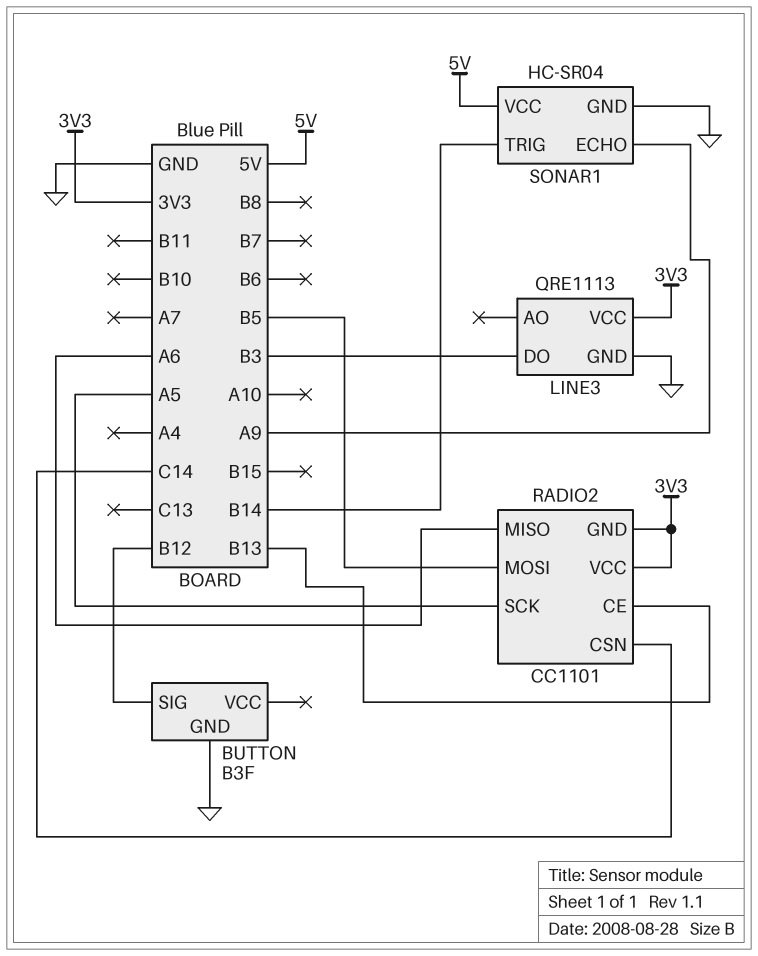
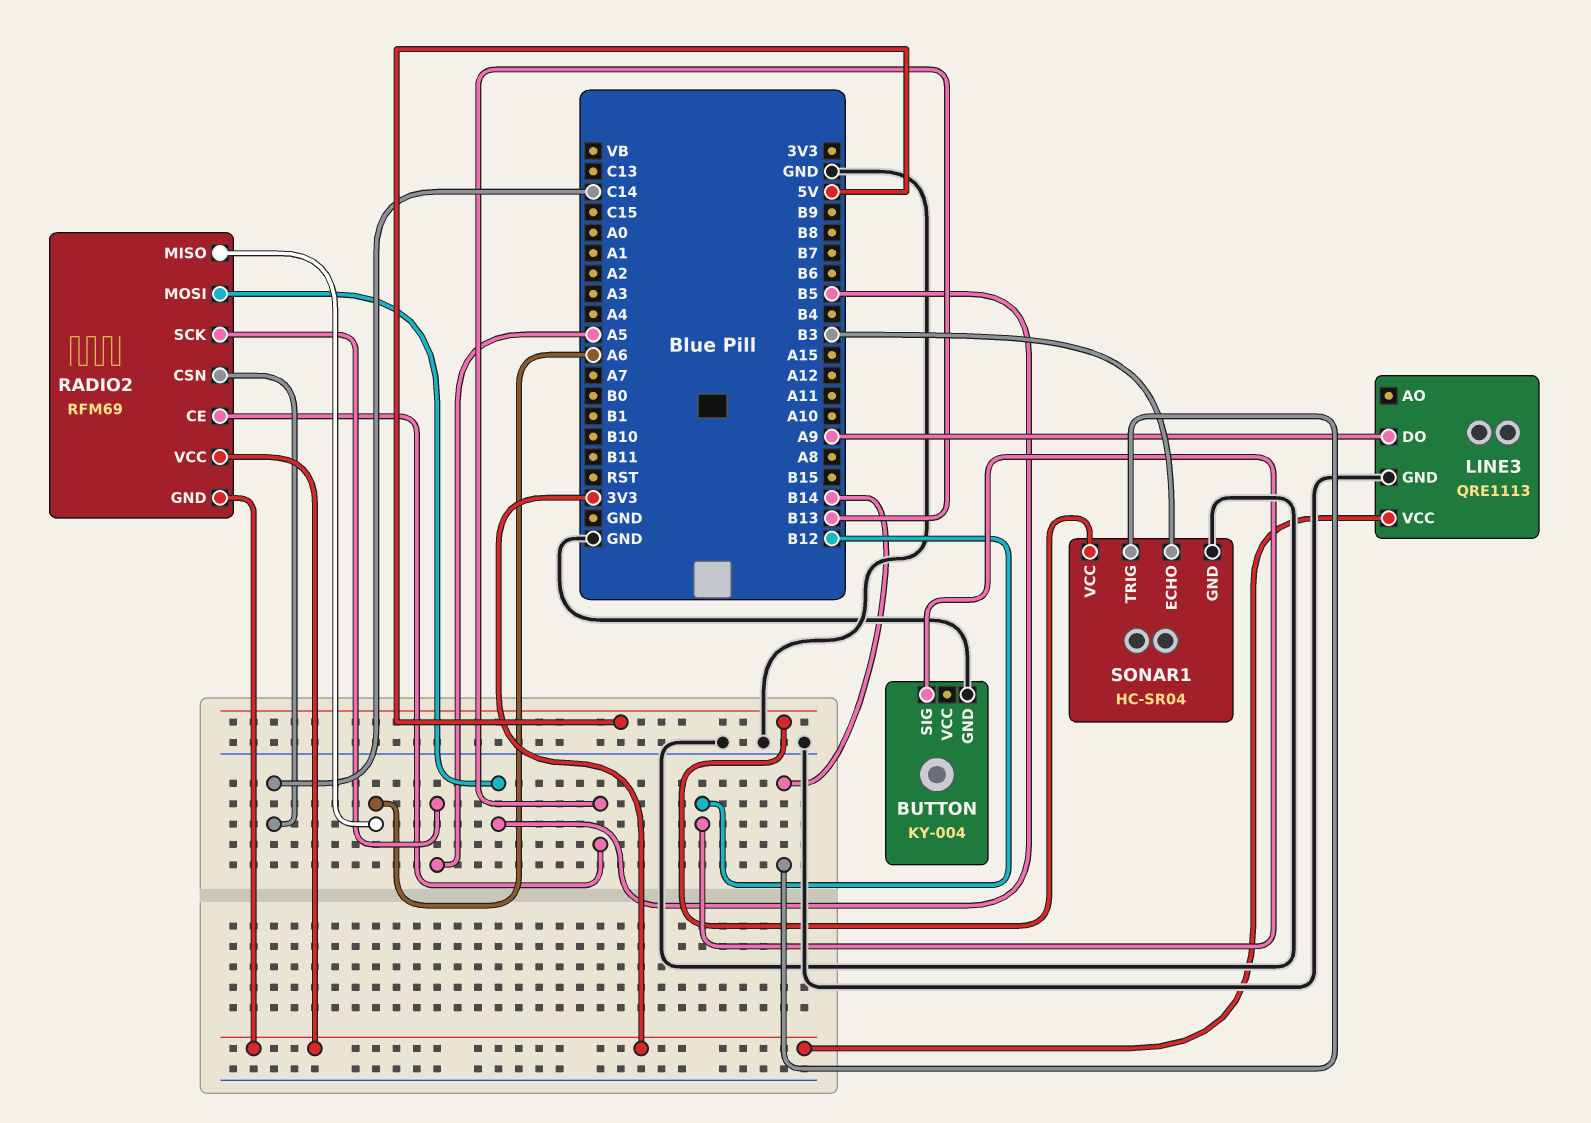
BUTTON: B3F -> KY-004
LINE3 pin DO: B3 -> A9
RADIO2: CC1101 -> RFM69
SONAR1 pin ECHO: A9 -> B3

